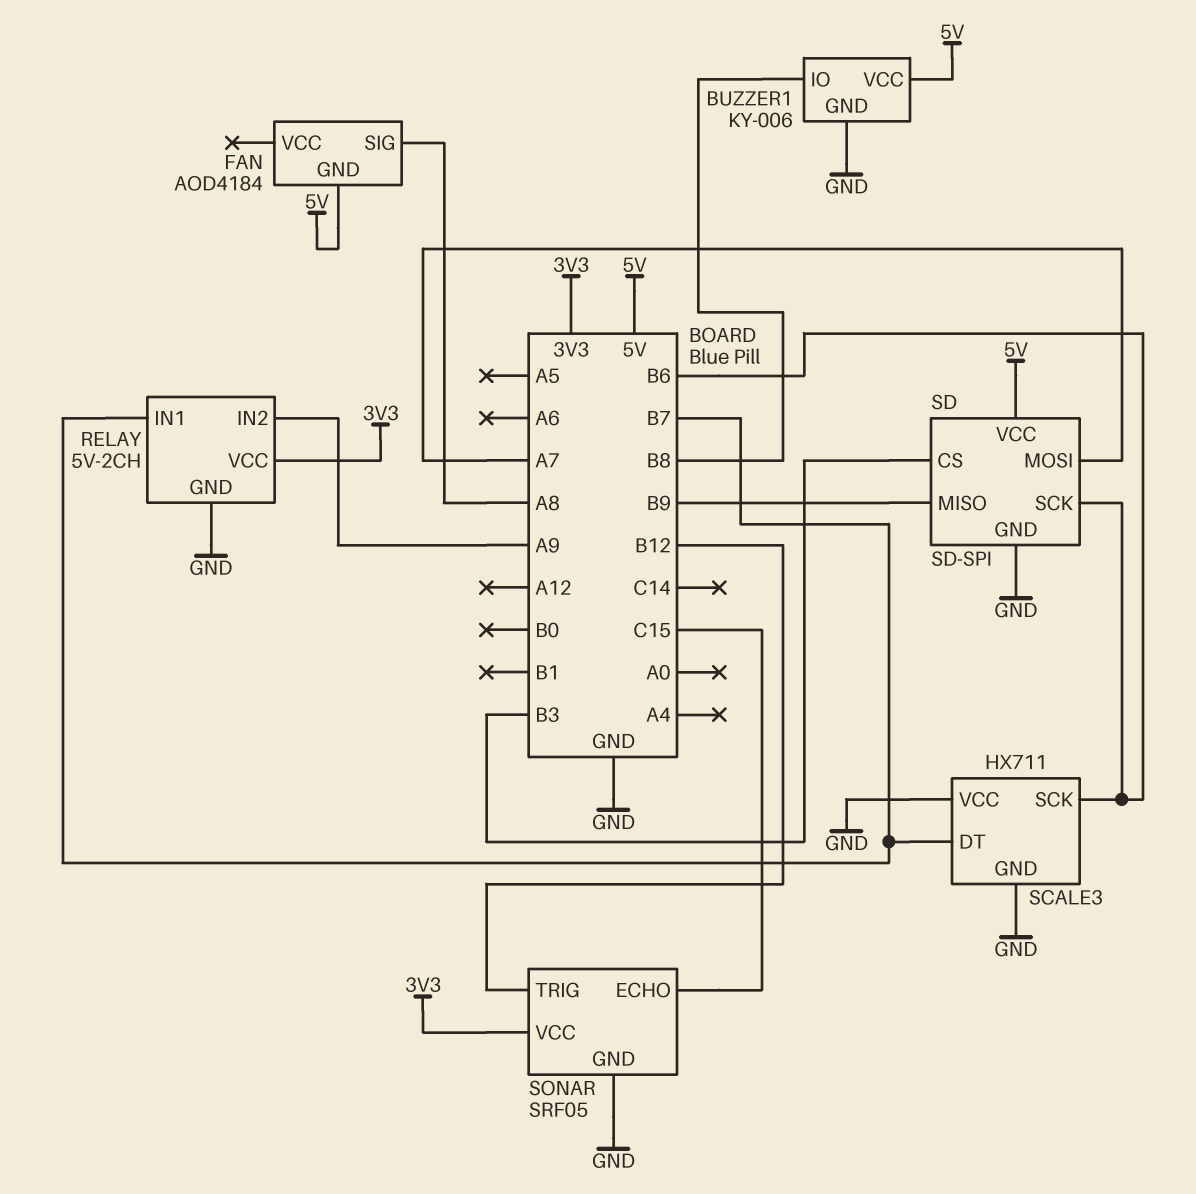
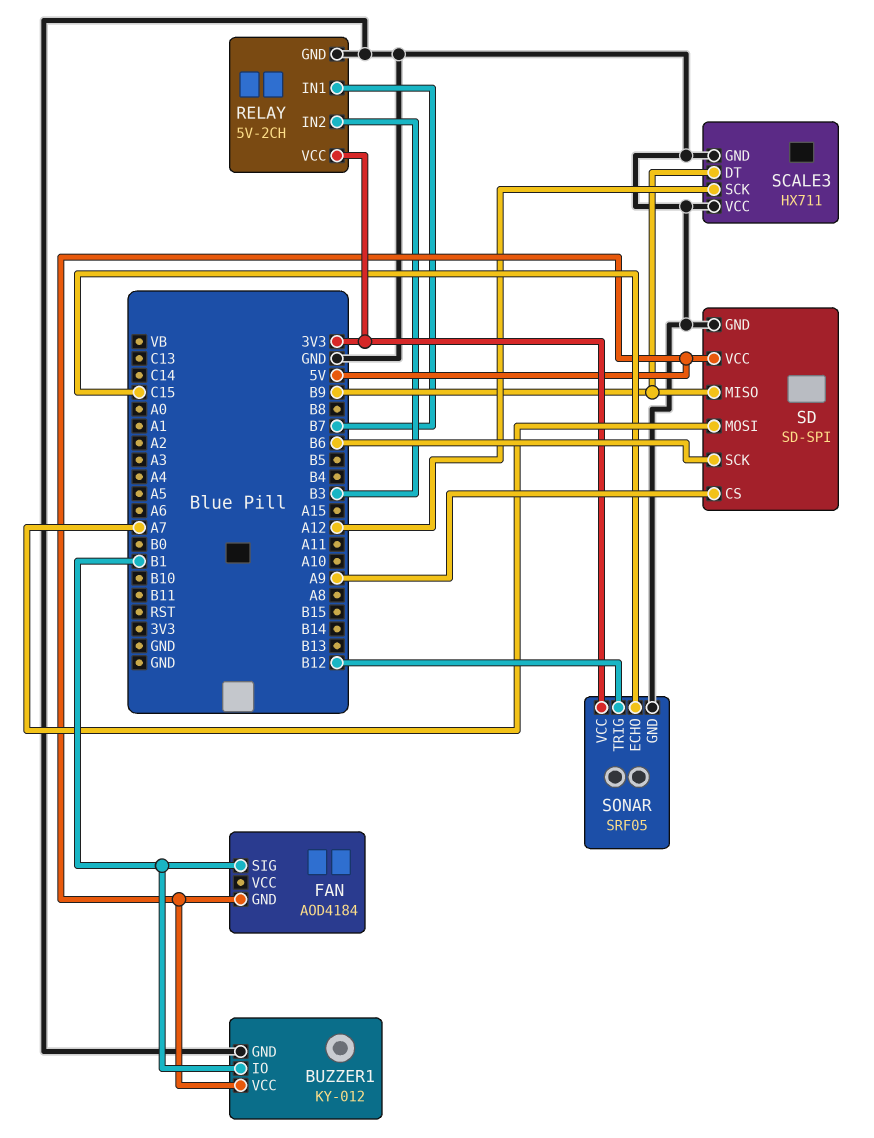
BUZZER1: KY-006 -> KY-012
BUZZER1 pin IO: B8 -> B1
FAN pin SIG: A8 -> B1
RELAY pin IN2: A9 -> B3
SCALE3 pin DT: B7 -> B9
SCALE3 pin SCK: B6 -> A12
SD pin CS: B3 -> A9

